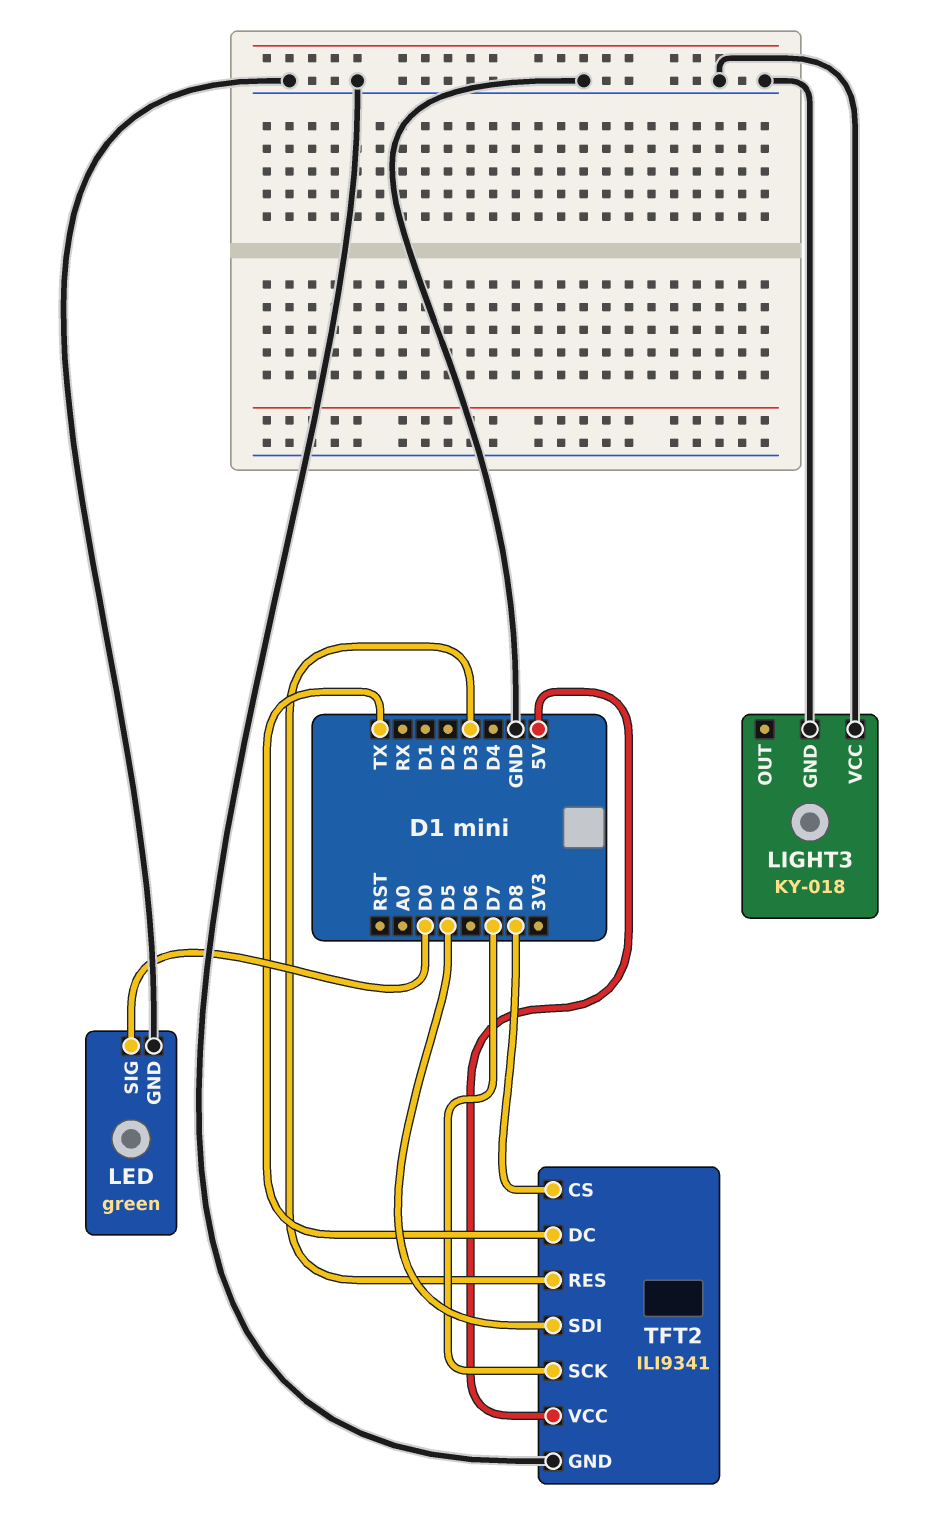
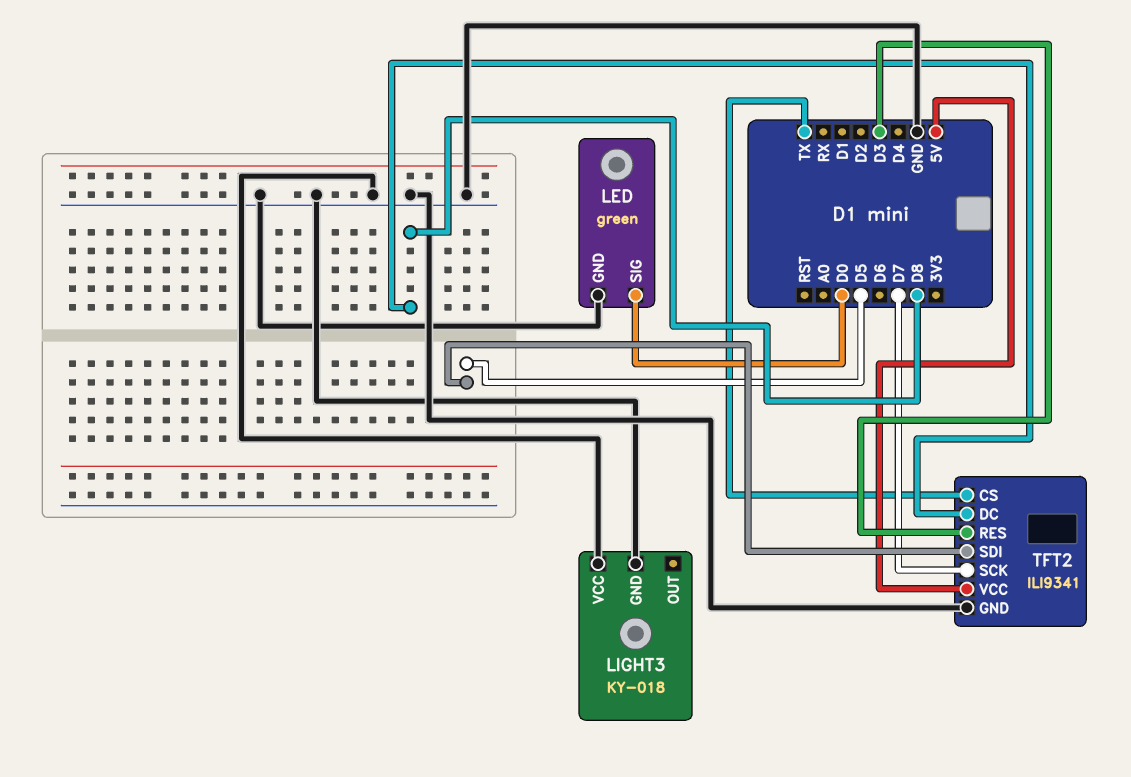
TFT2 pin CS: D8 -> TX
TFT2 pin DC: TX -> D8

